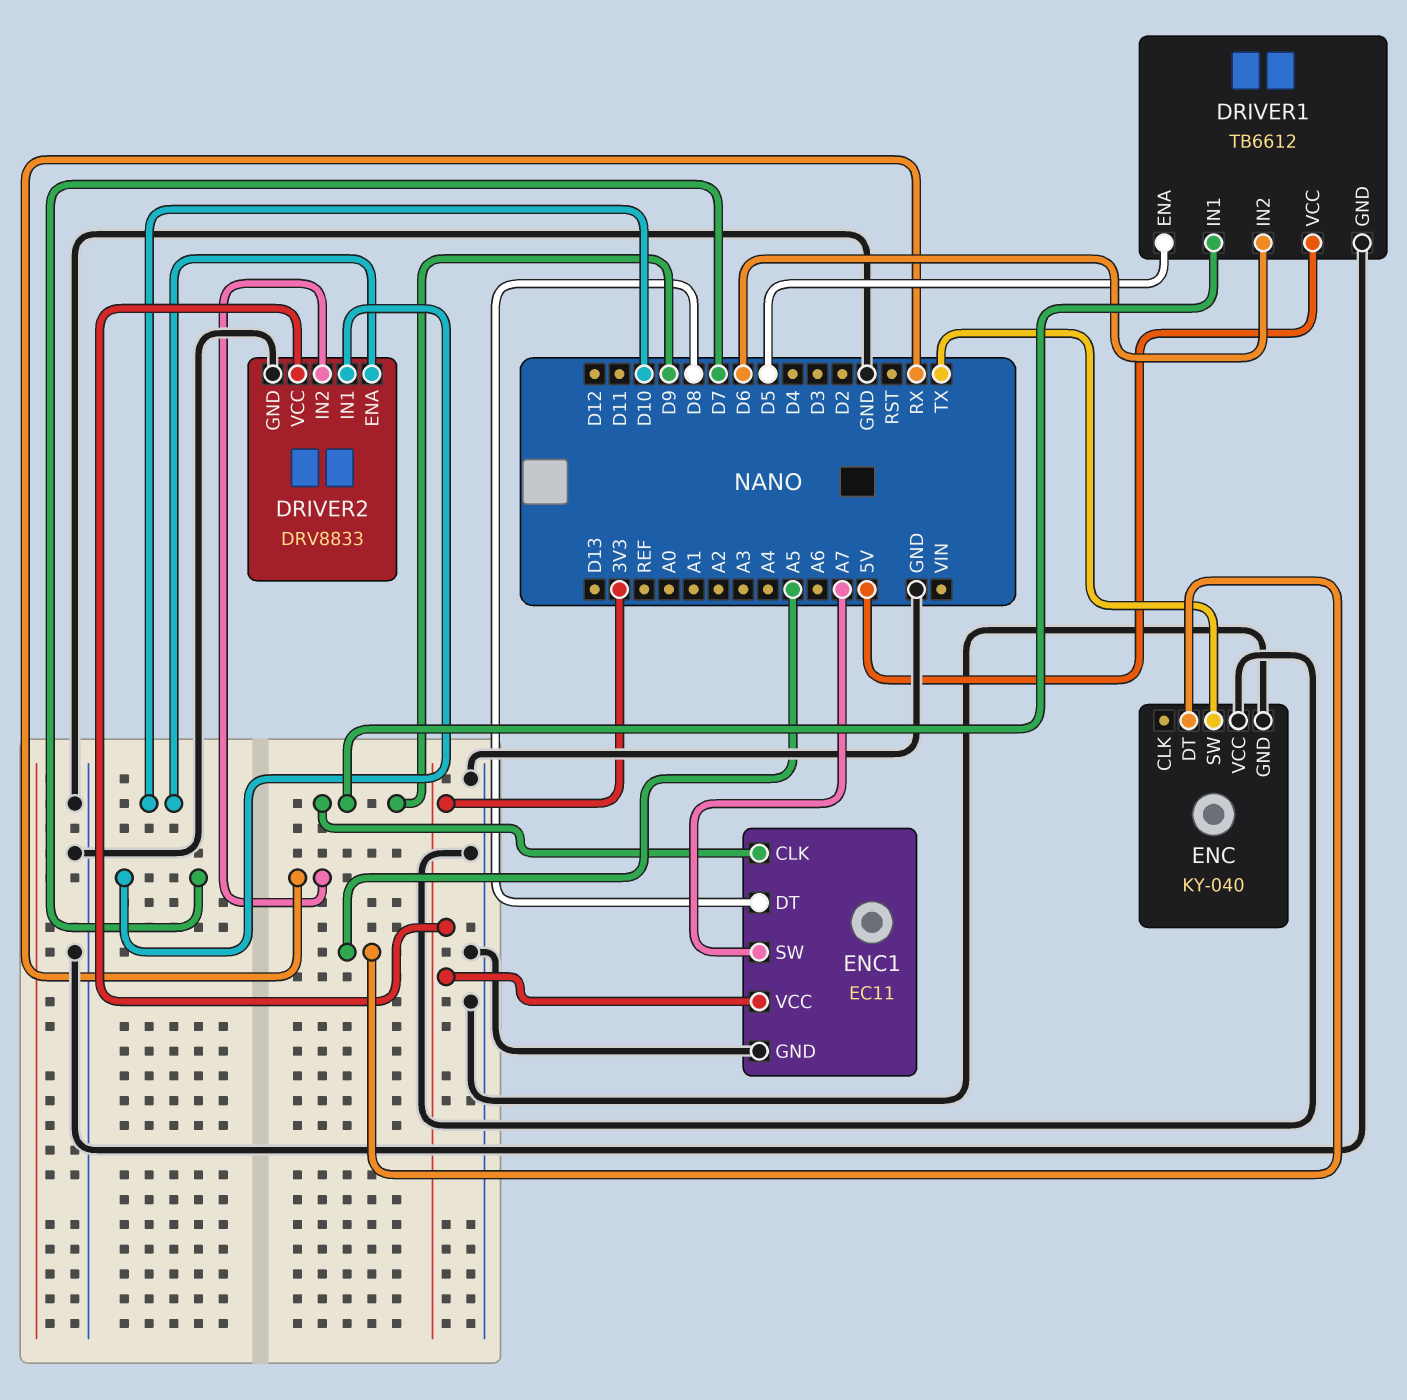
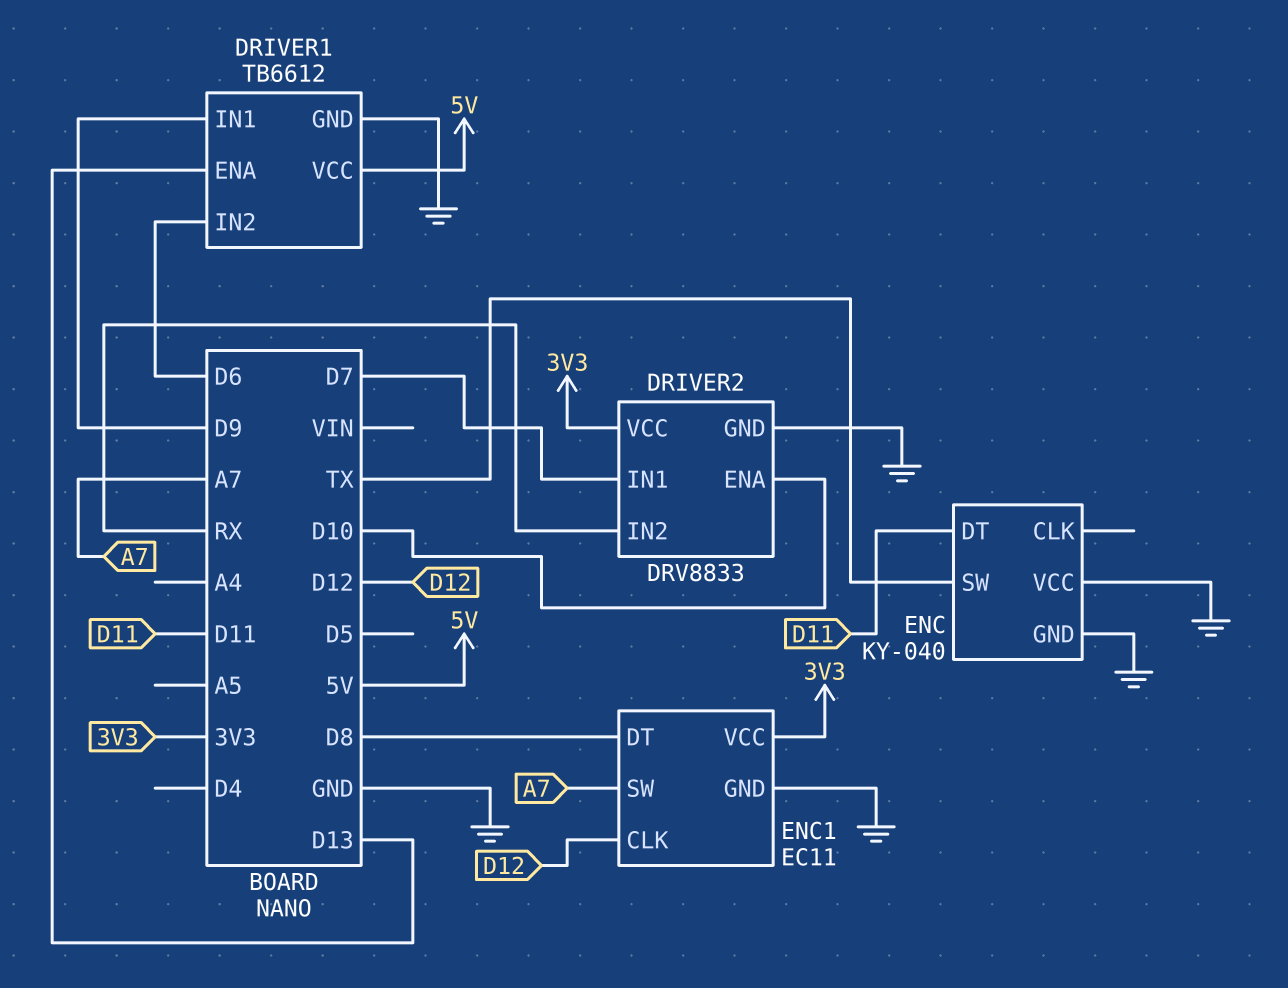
DRIVER1 pin ENA: D5 -> D13
ENC pin DT: A5 -> D11
ENC1 pin CLK: D9 -> D12

